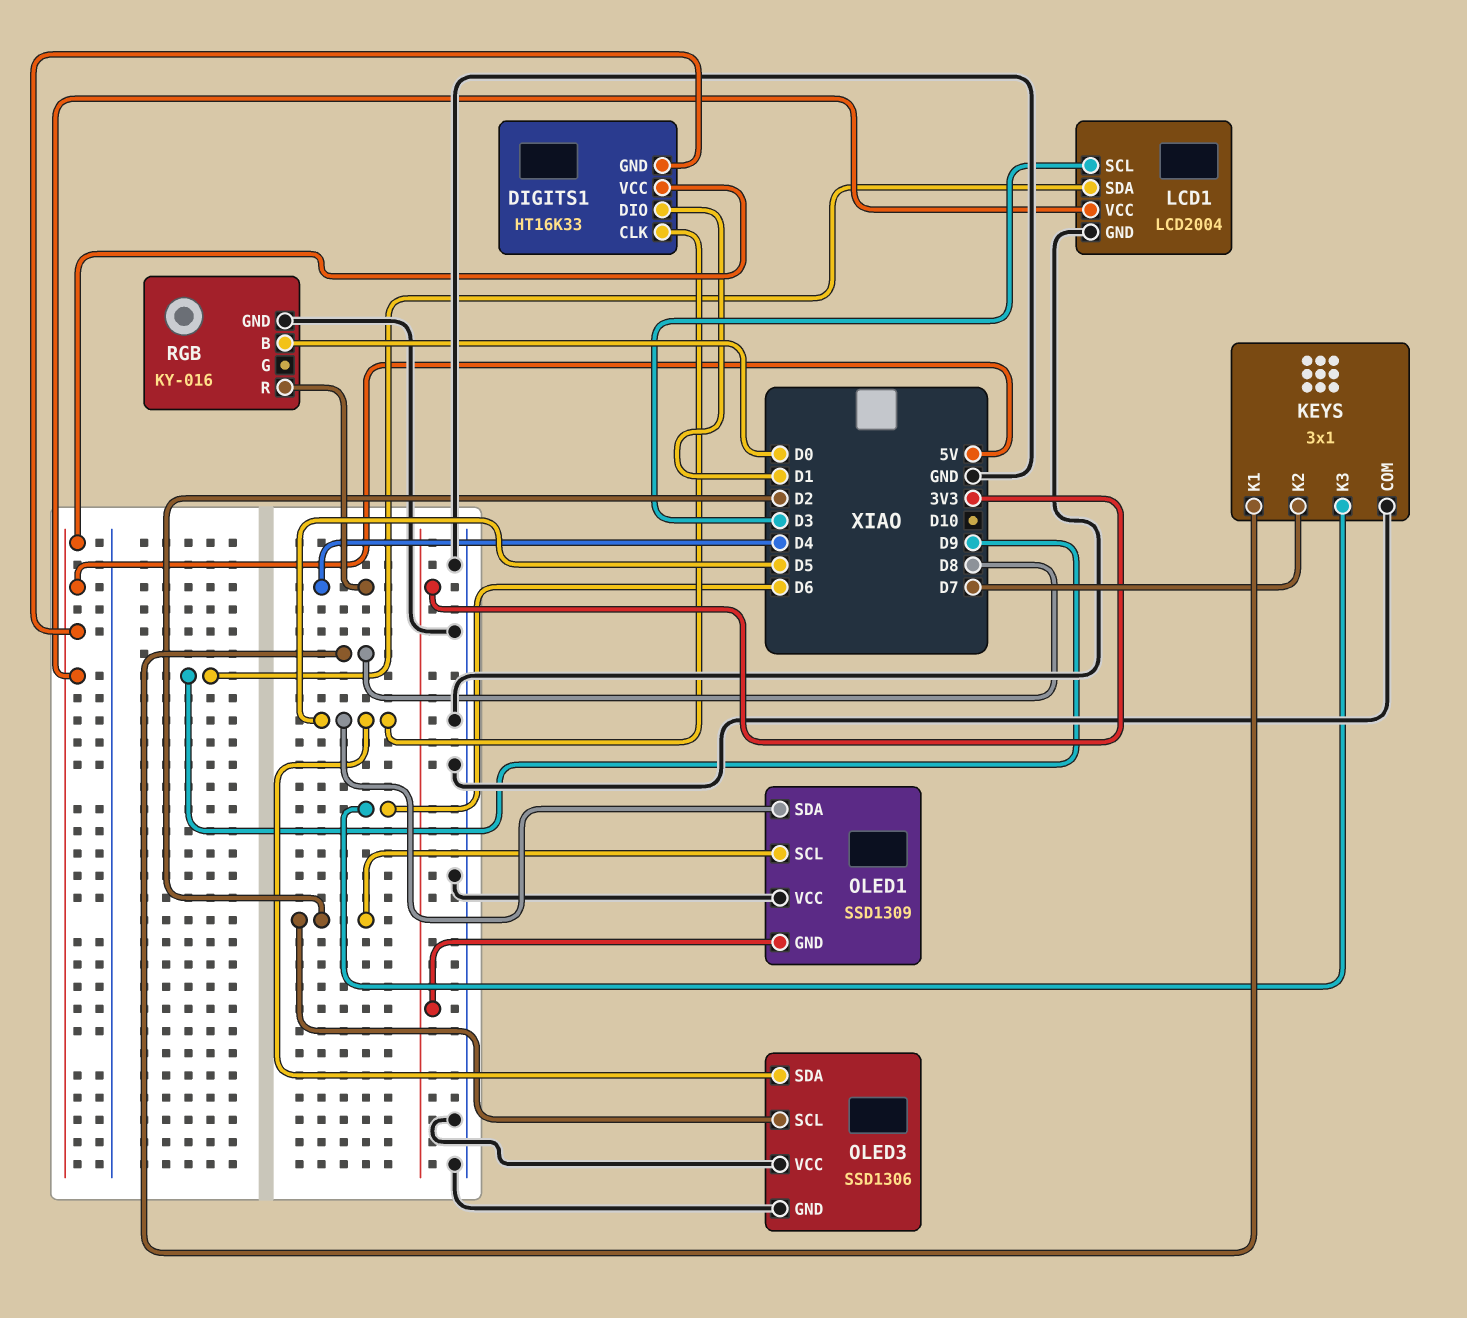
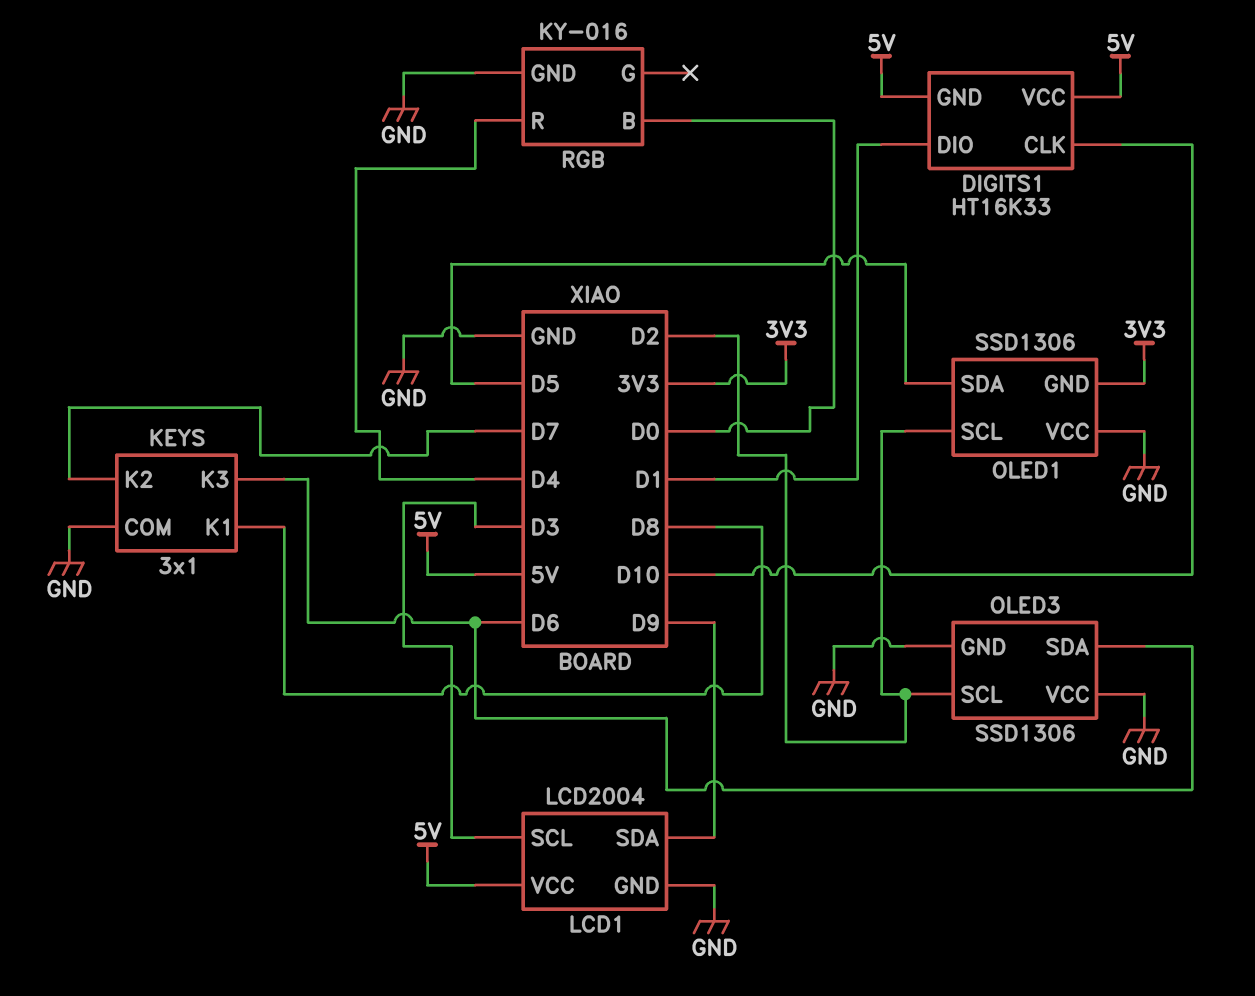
DIGITS1 pin CLK: D5 -> D10
OLED1: SSD1309 -> SSD1306
OLED3 pin SDA: D5 -> D6

